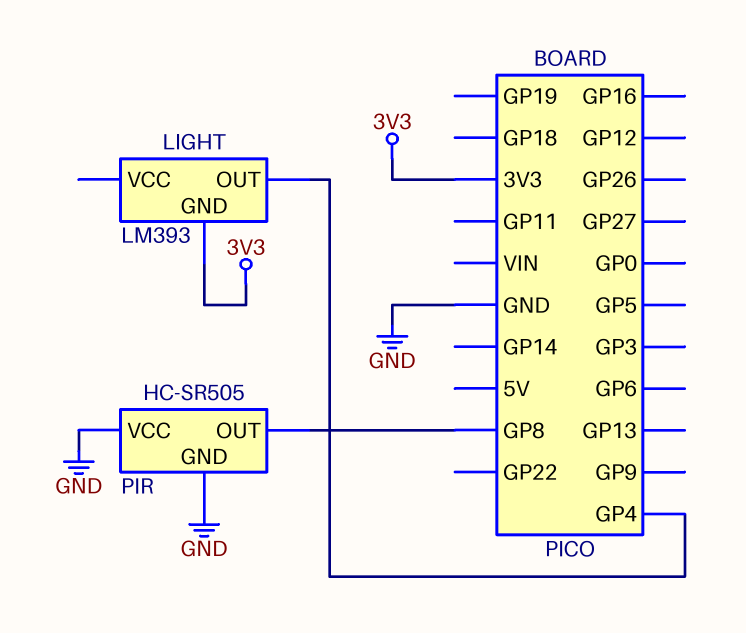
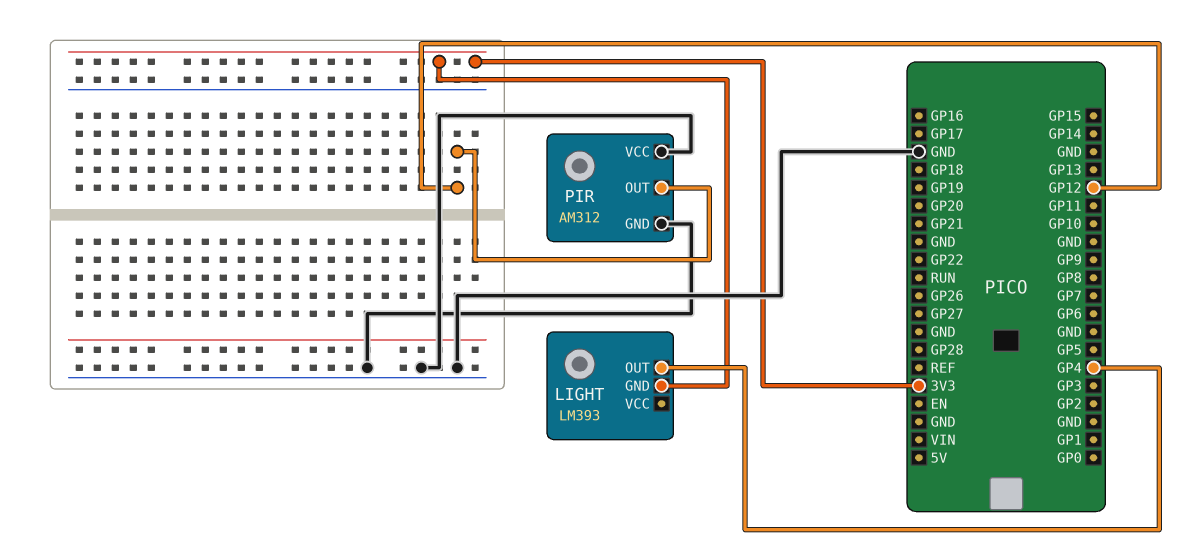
PIR: HC-SR505 -> AM312
PIR pin OUT: GP8 -> GP12

